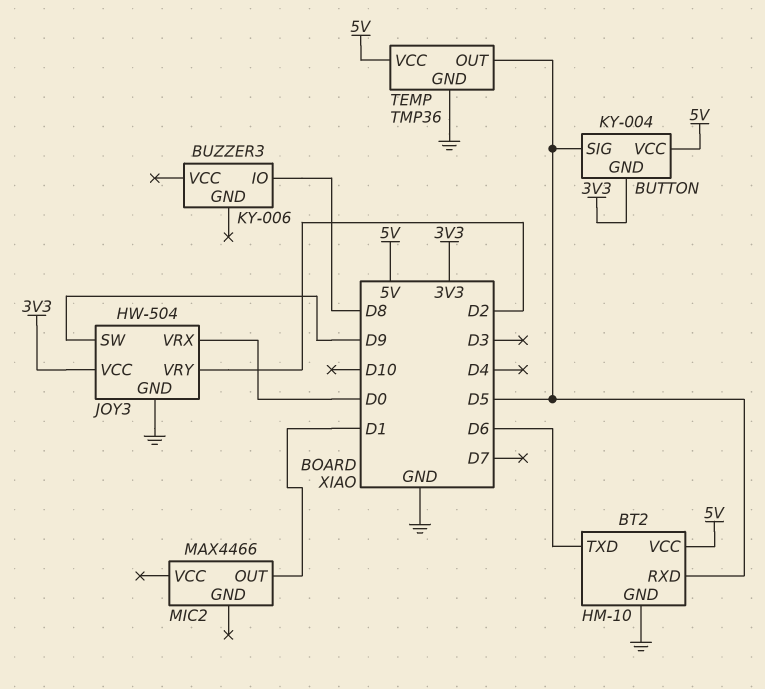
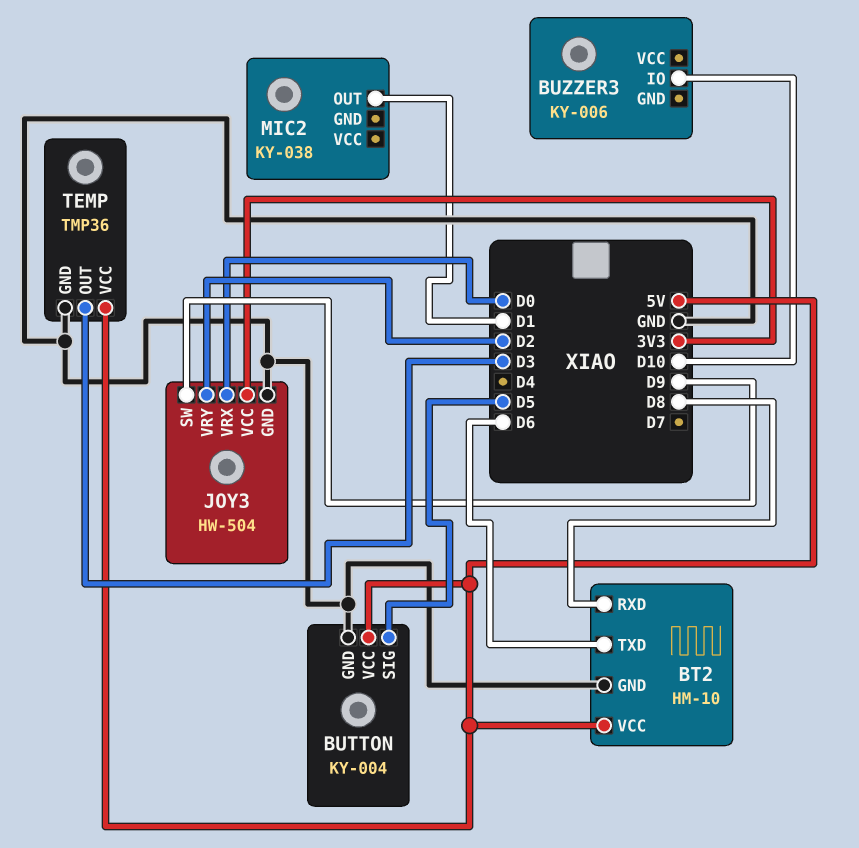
BT2 pin RXD: D5 -> D8
BUTTON pin GND: 3V3 -> GND
BUZZER3 pin IO: D8 -> D10
MIC2: MAX4466 -> KY-038
TEMP pin OUT: D5 -> D3

